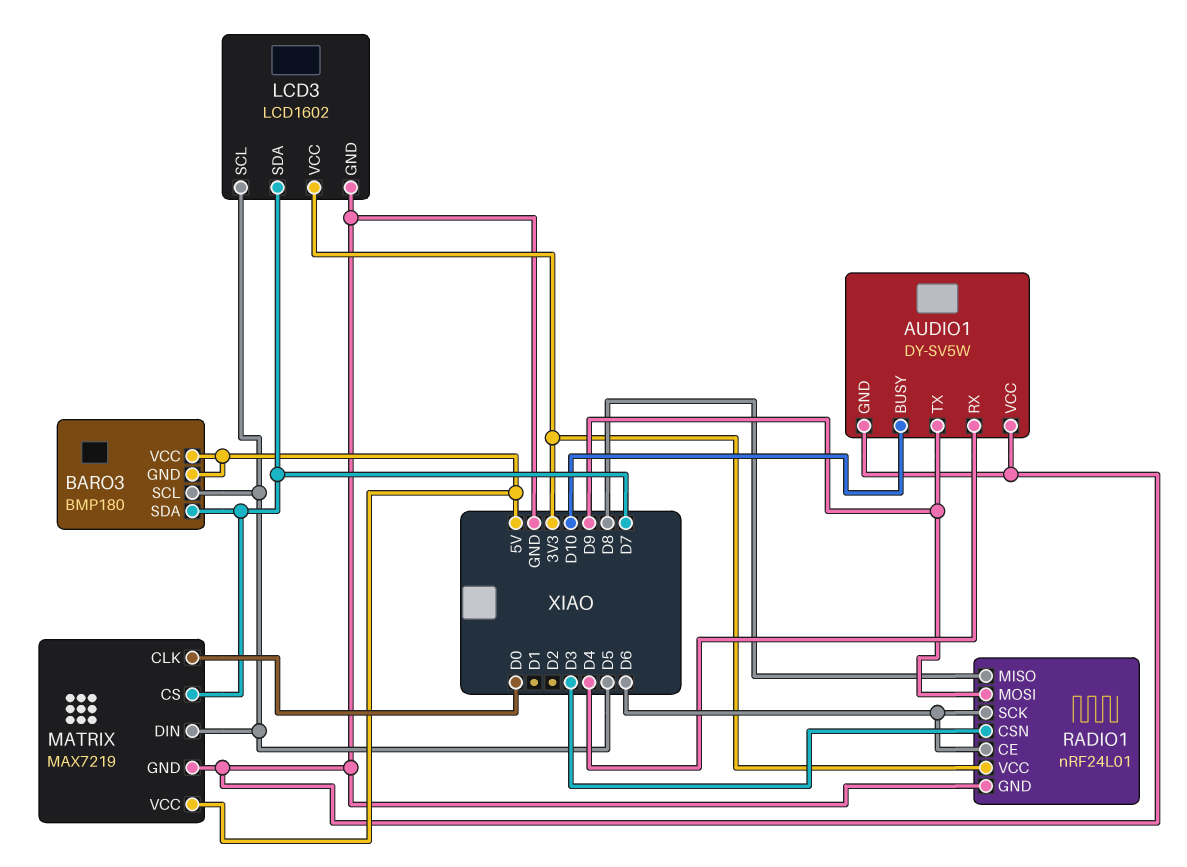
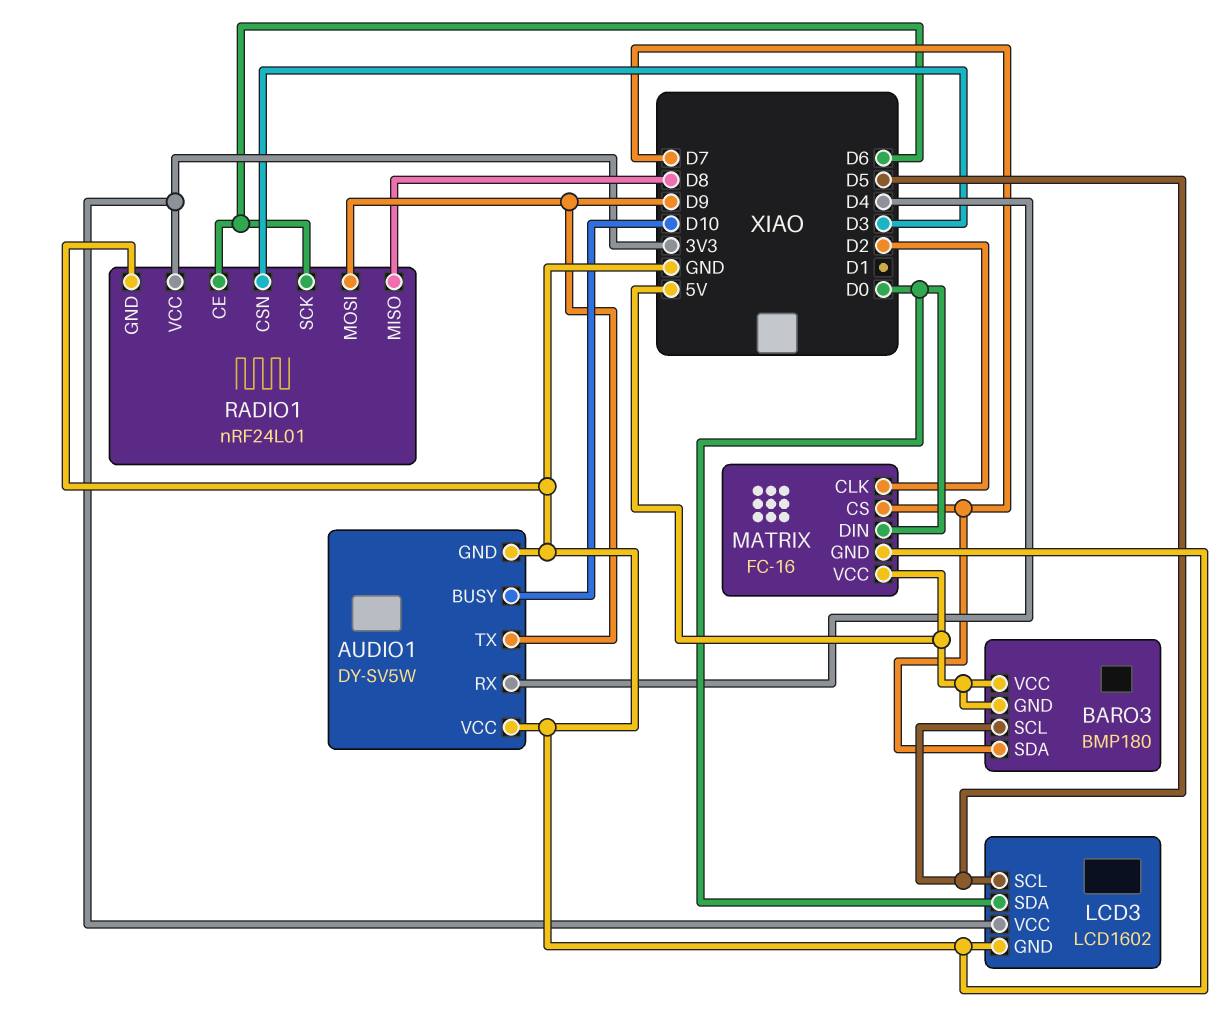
LCD3 pin SDA: D7 -> D0
MATRIX: MAX7219 -> FC-16
MATRIX pin CLK: D0 -> D2
MATRIX pin DIN: D5 -> D0

